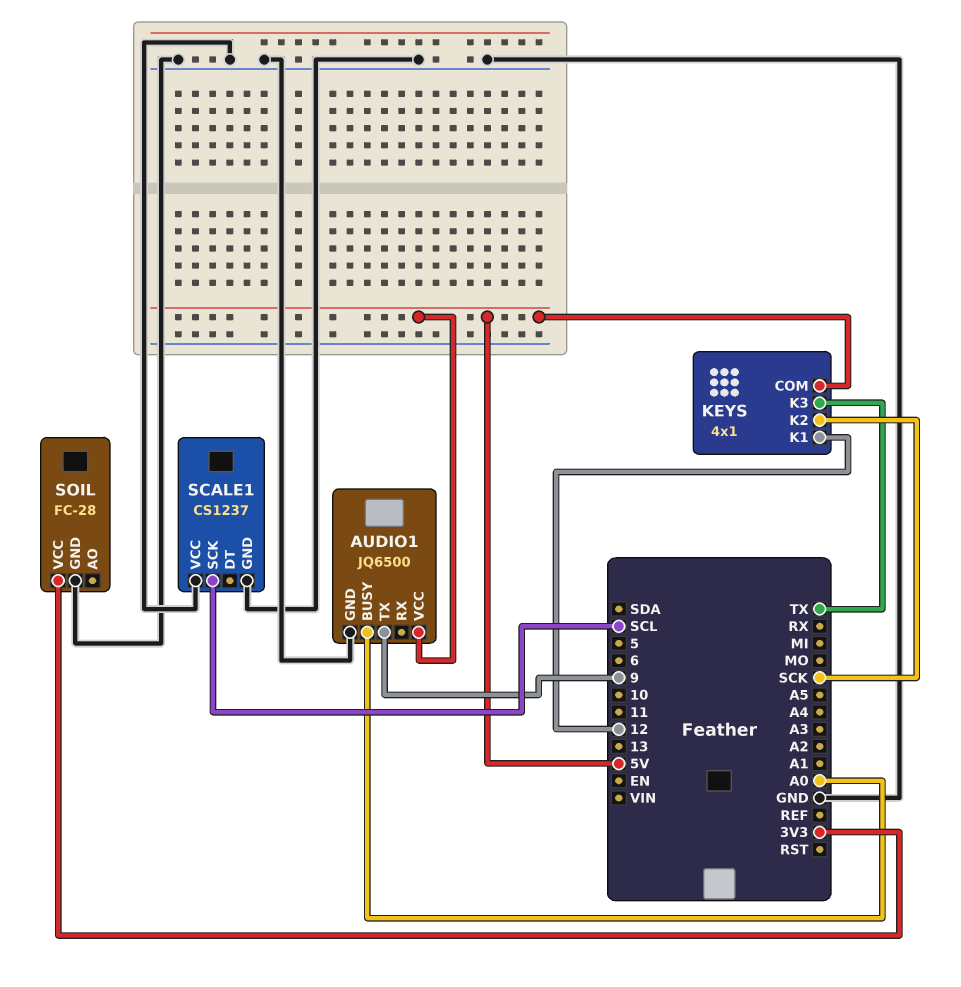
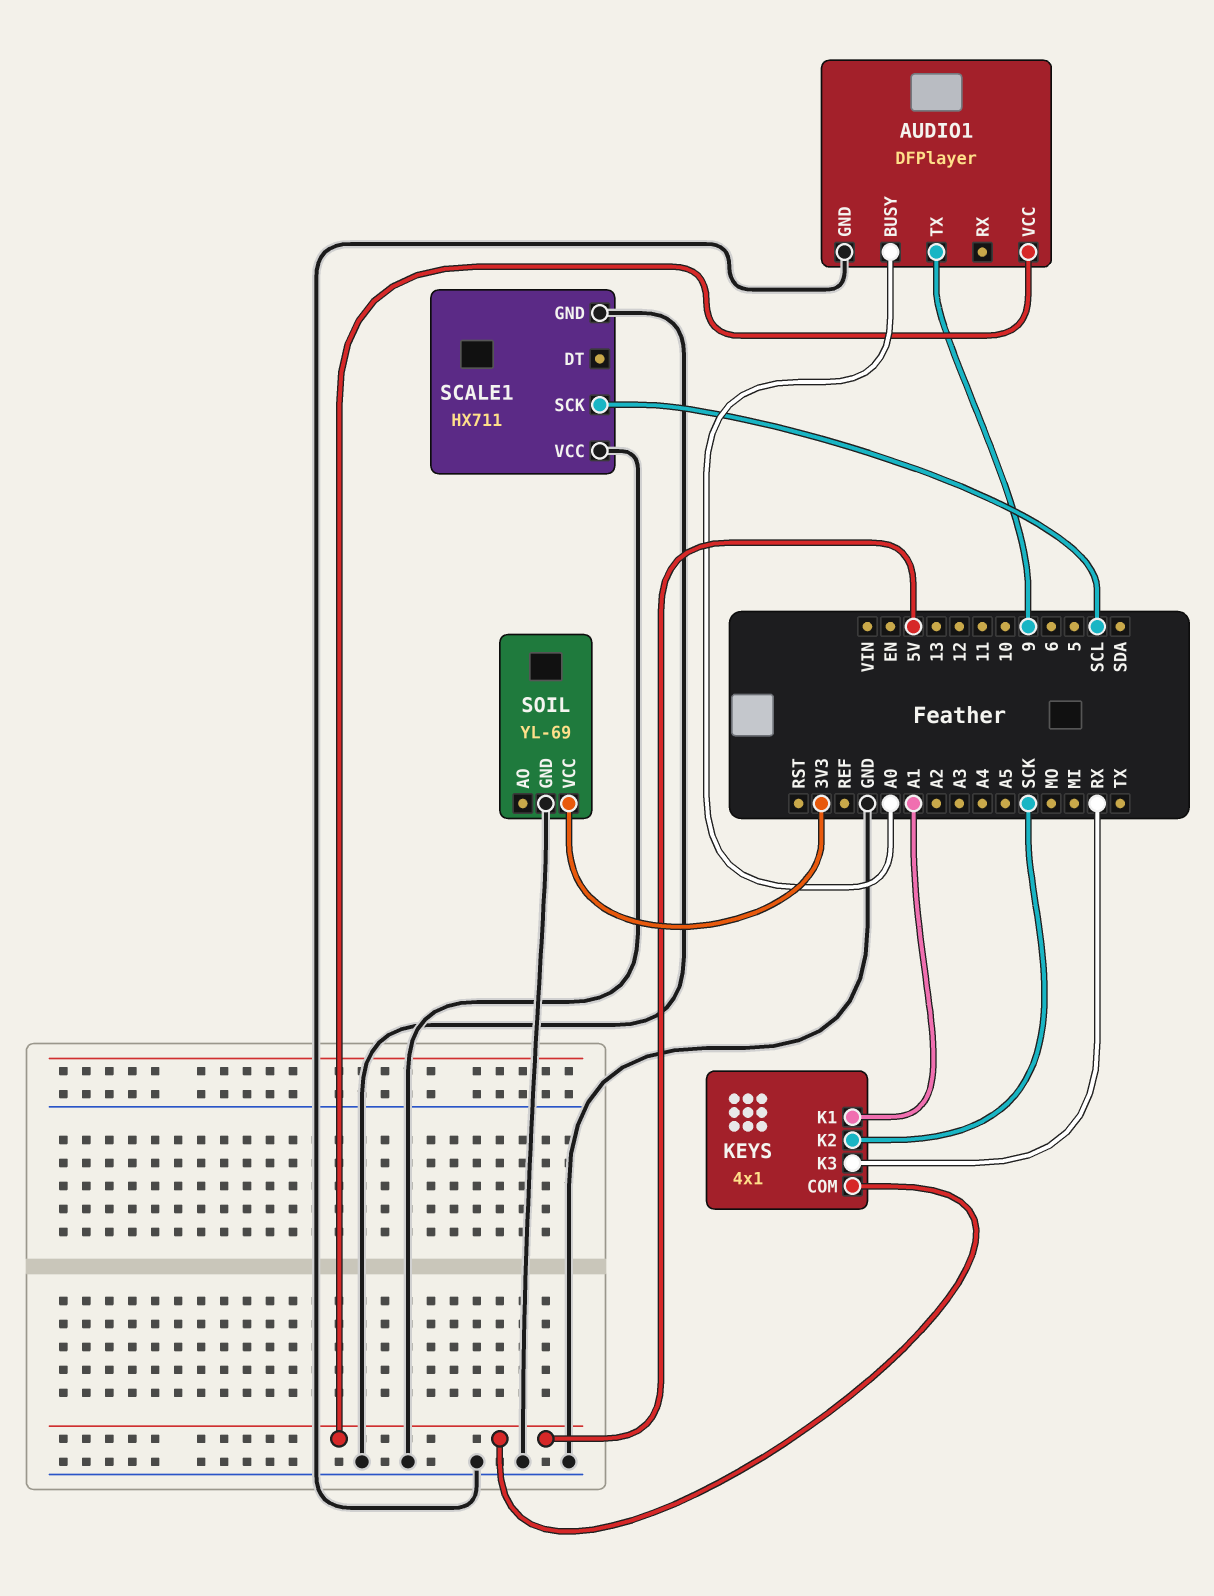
AUDIO1: JQ6500 -> DFPlayer
KEYS pin K1: 12 -> A1
KEYS pin K3: TX -> RX
SCALE1: CS1237 -> HX711
SOIL: FC-28 -> YL-69

